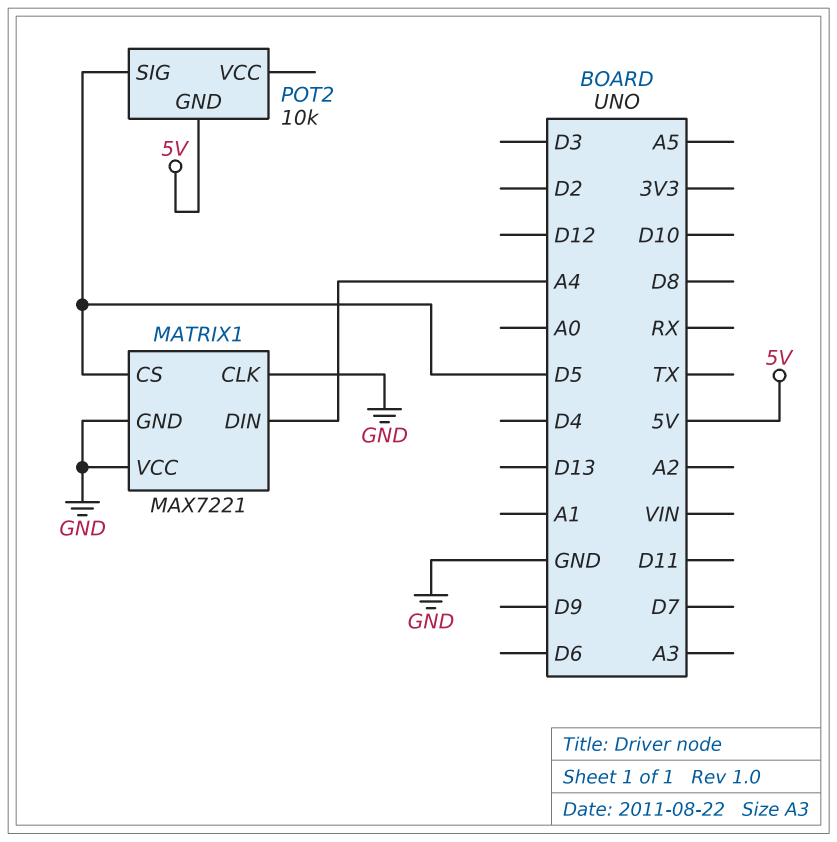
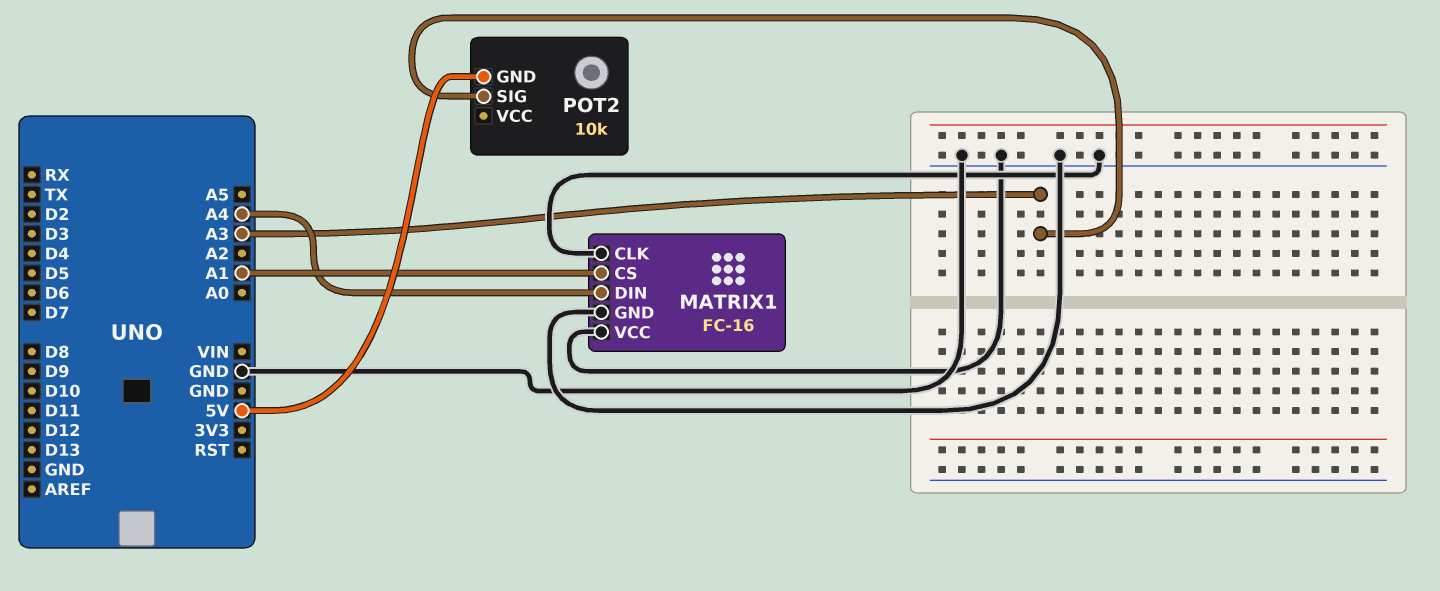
MATRIX1: MAX7221 -> FC-16
MATRIX1 pin CS: D5 -> A1
POT2 pin SIG: D5 -> A3

